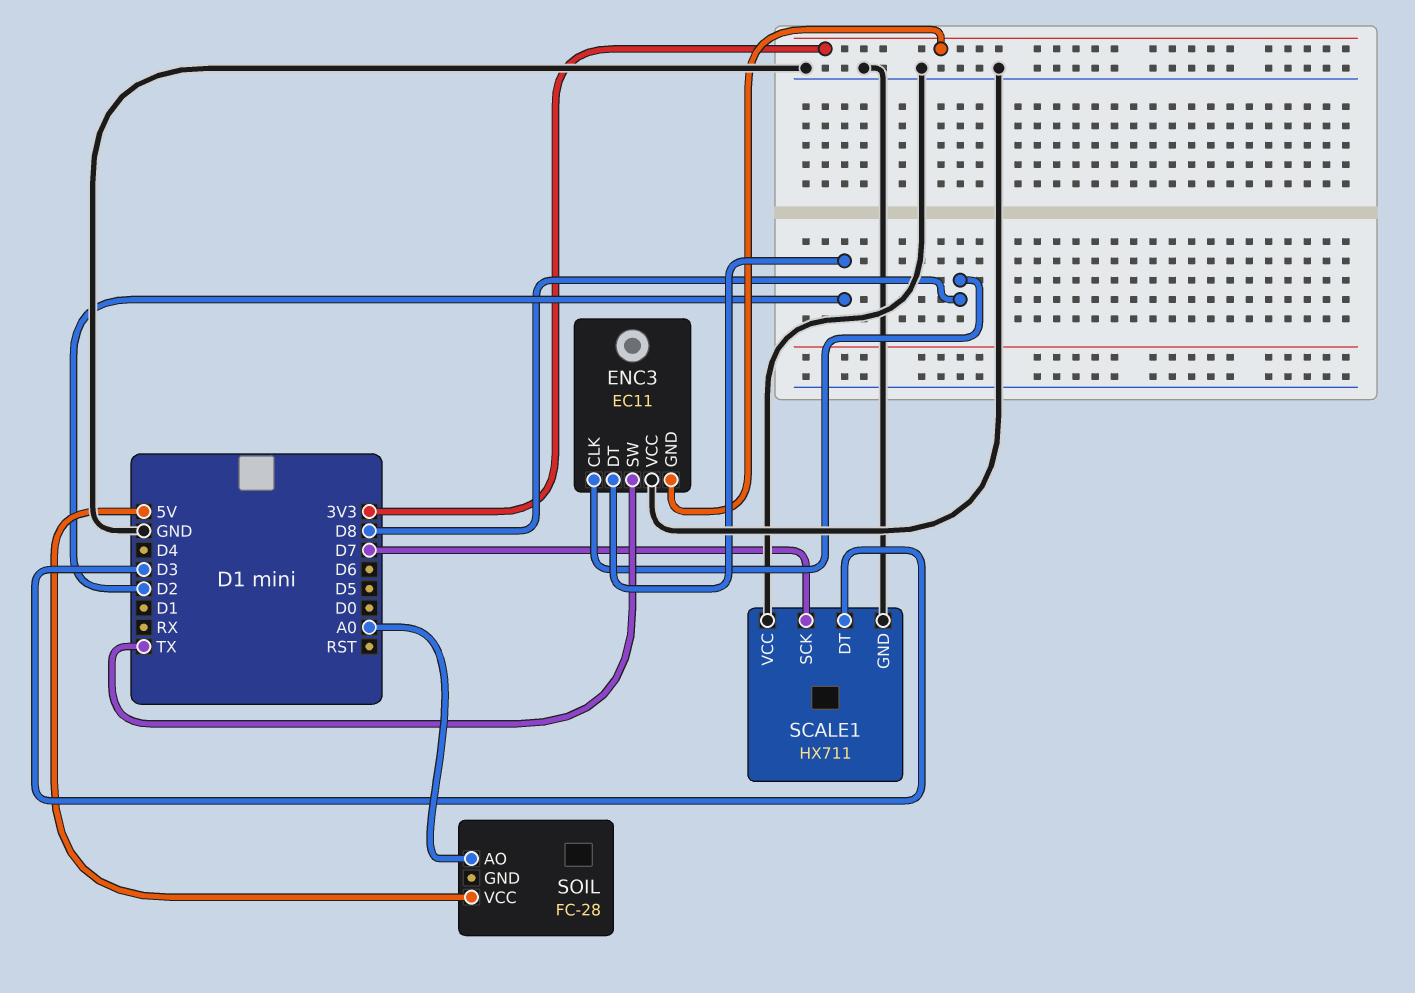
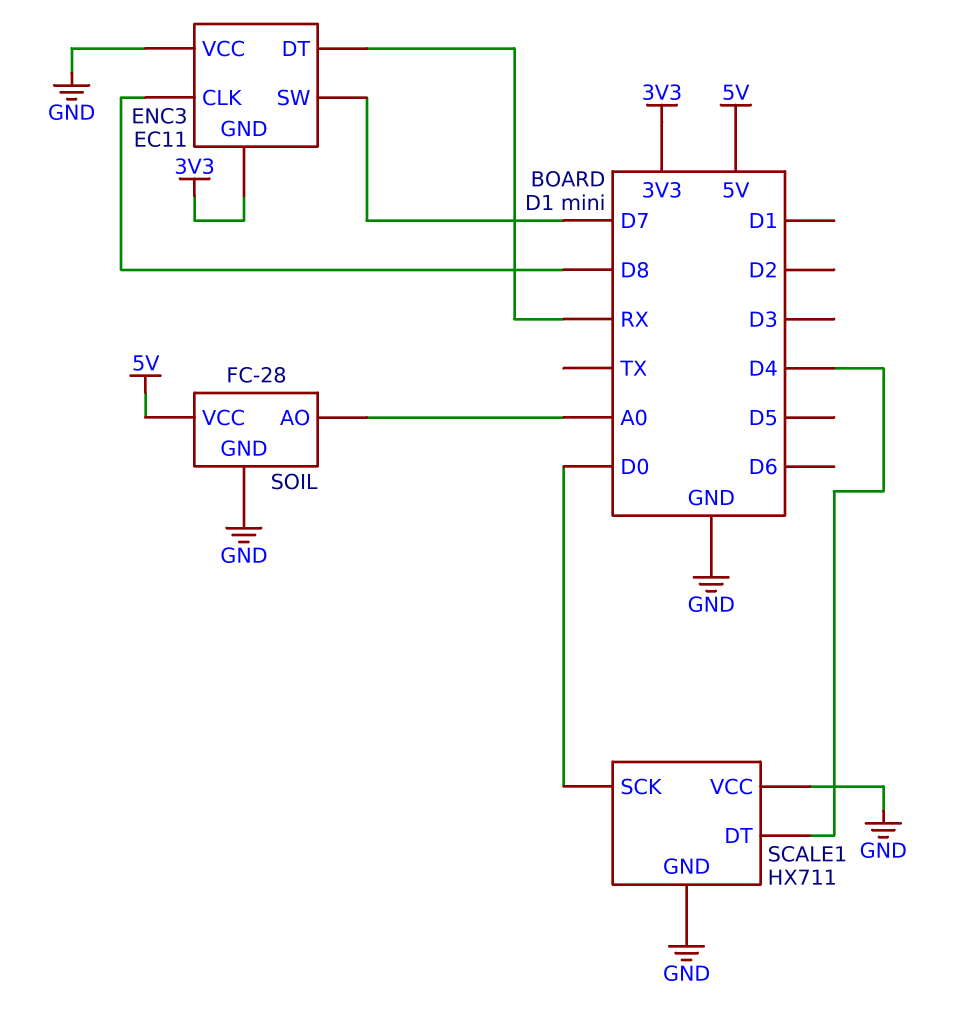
ENC3 pin DT: D2 -> RX
ENC3 pin SW: TX -> D7
SCALE1 pin DT: D3 -> D4
SCALE1 pin SCK: D7 -> D0
SOIL pin GND: none -> GND

